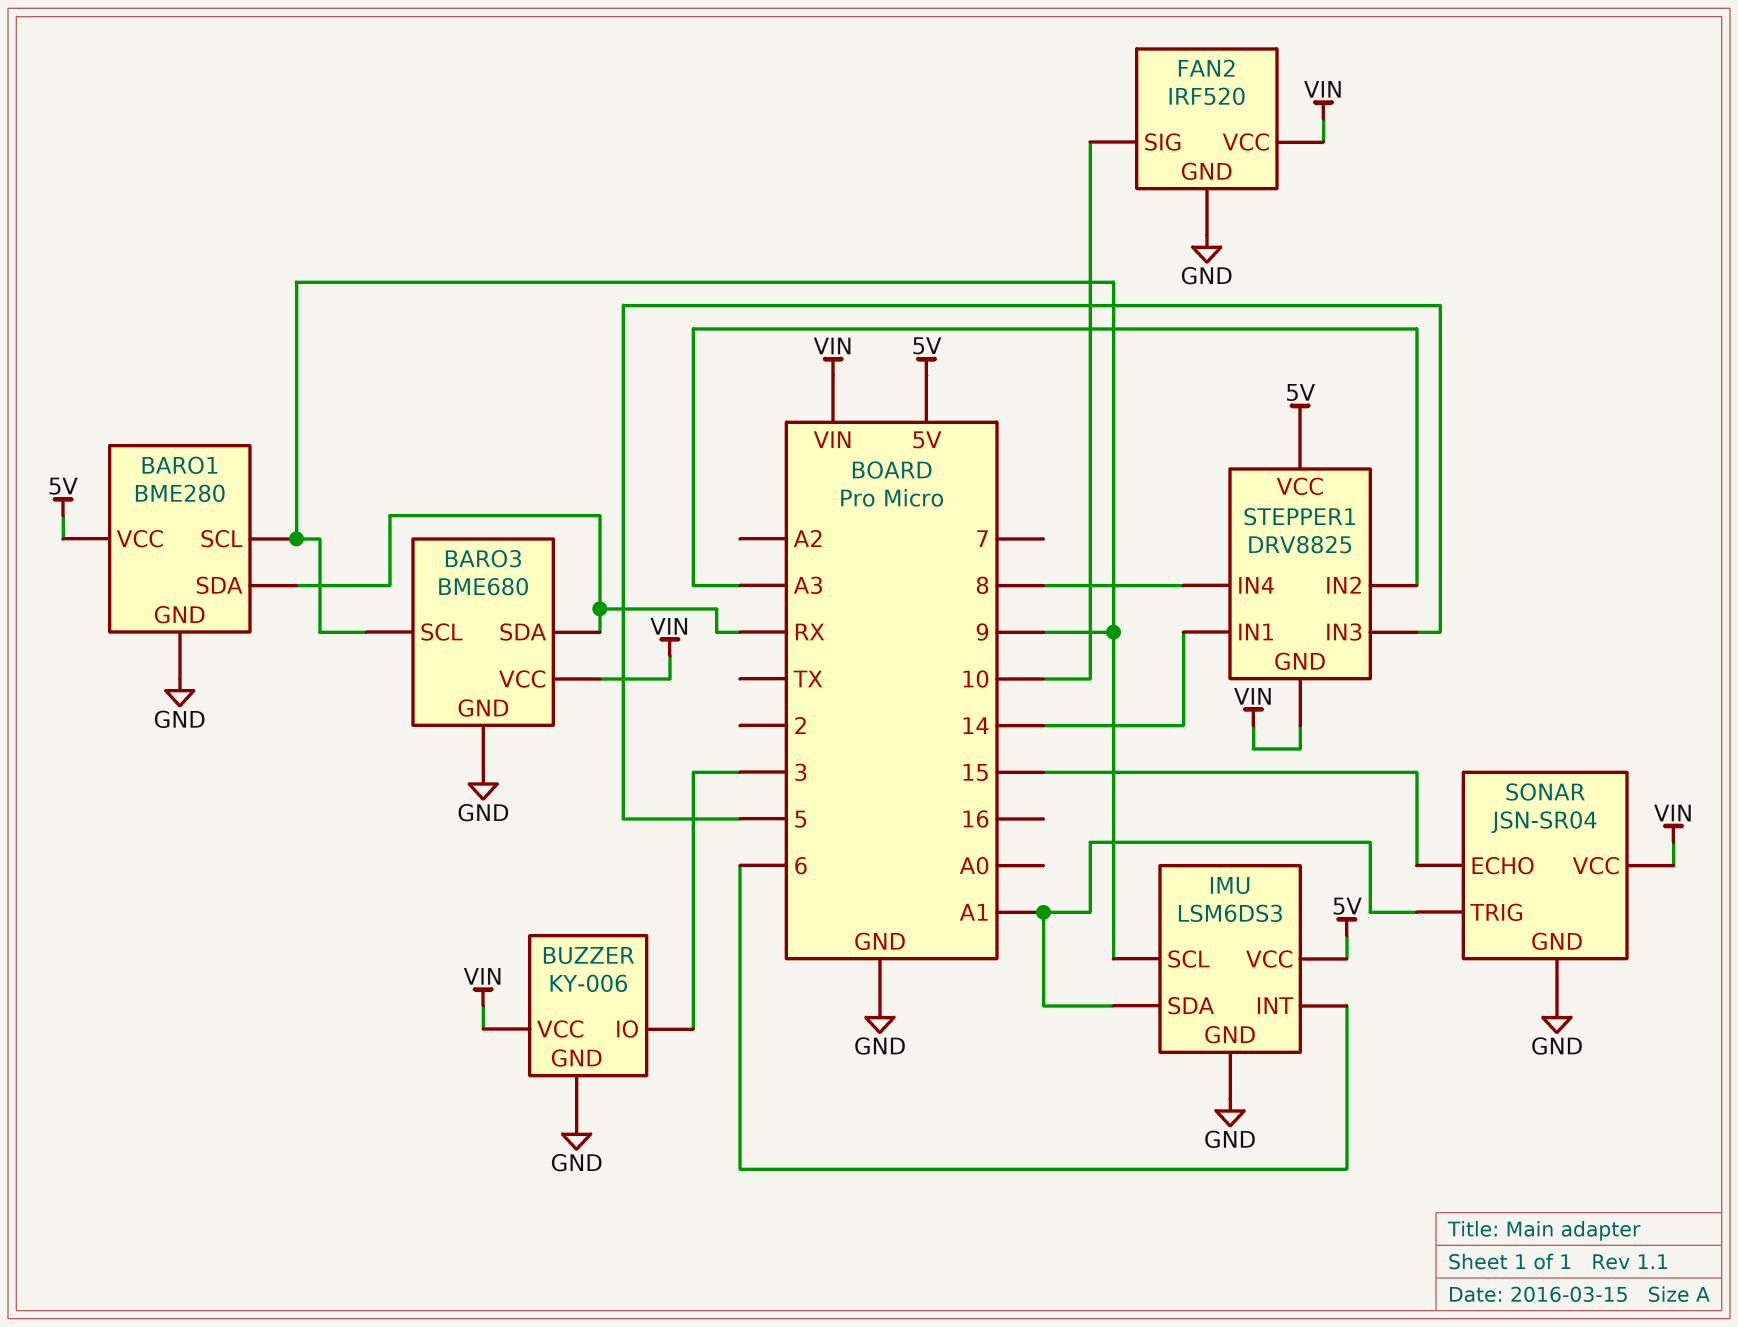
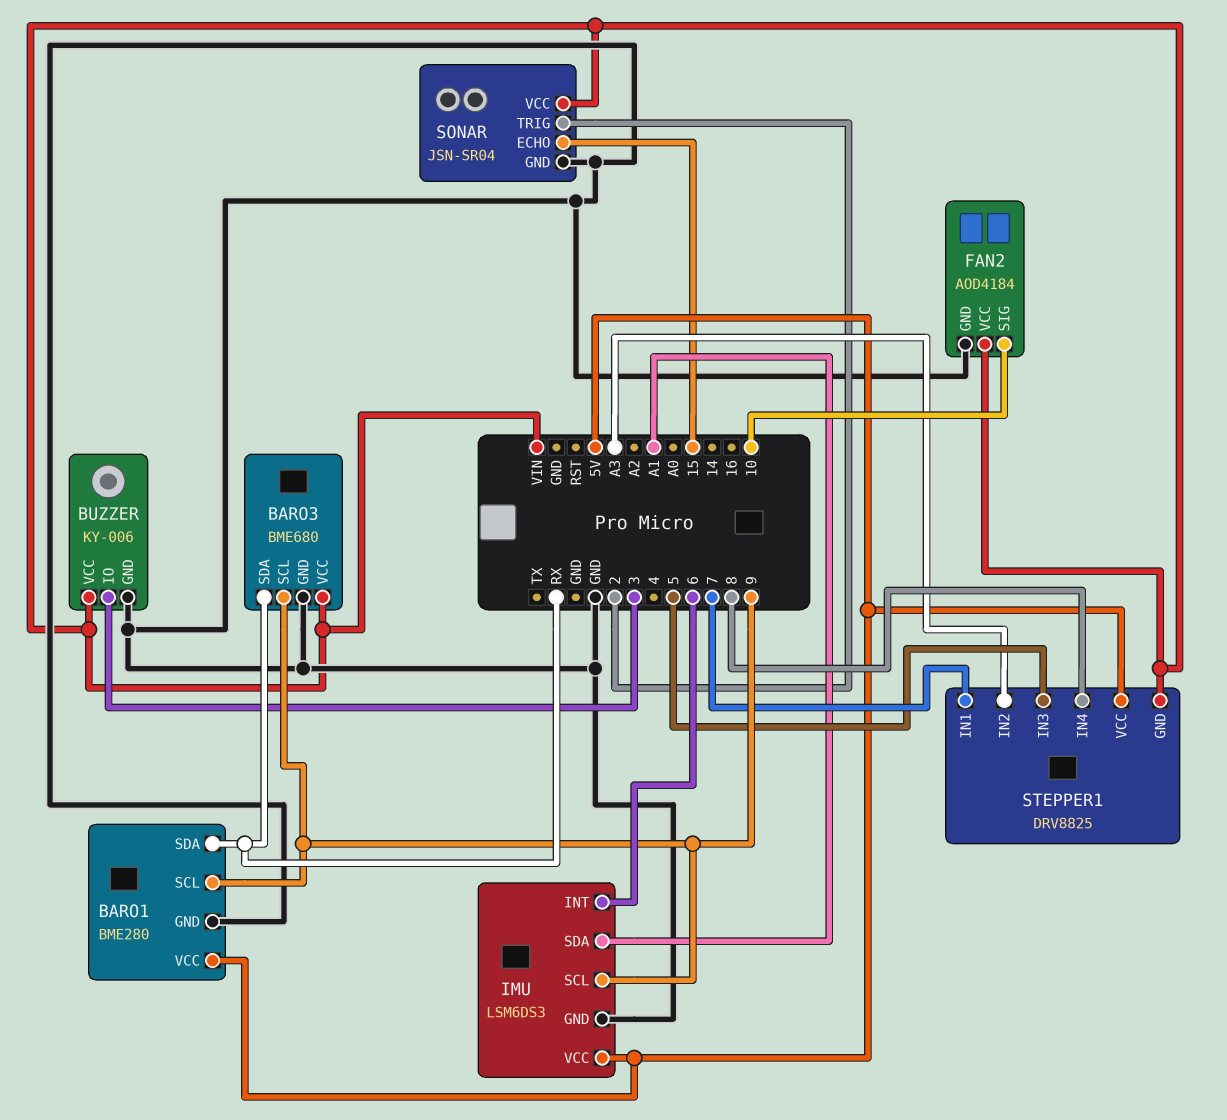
FAN2: IRF520 -> AOD4184
SONAR pin TRIG: A1 -> 2
STEPPER1 pin IN1: 14 -> 7

